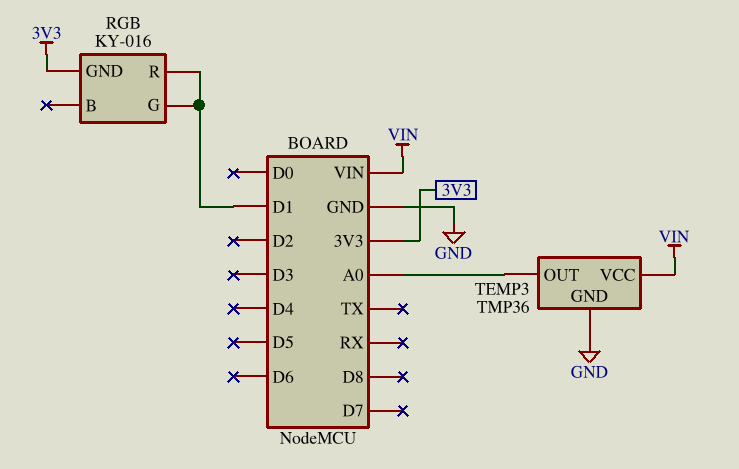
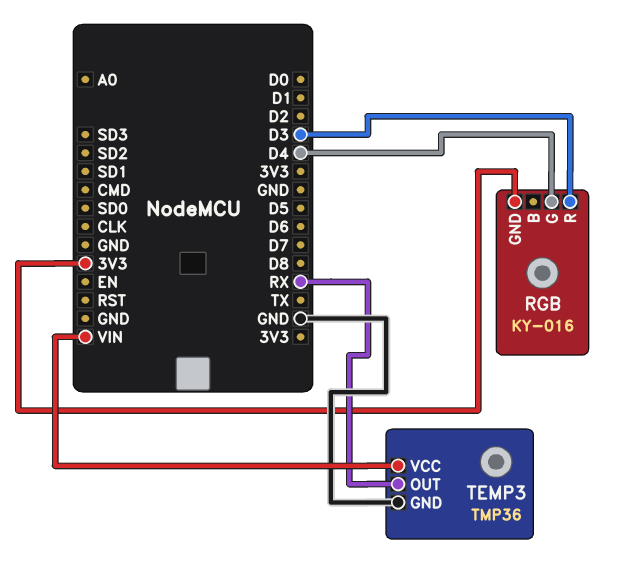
RGB pin G: D1 -> D4
RGB pin R: D1 -> D3
TEMP3 pin OUT: A0 -> RX

